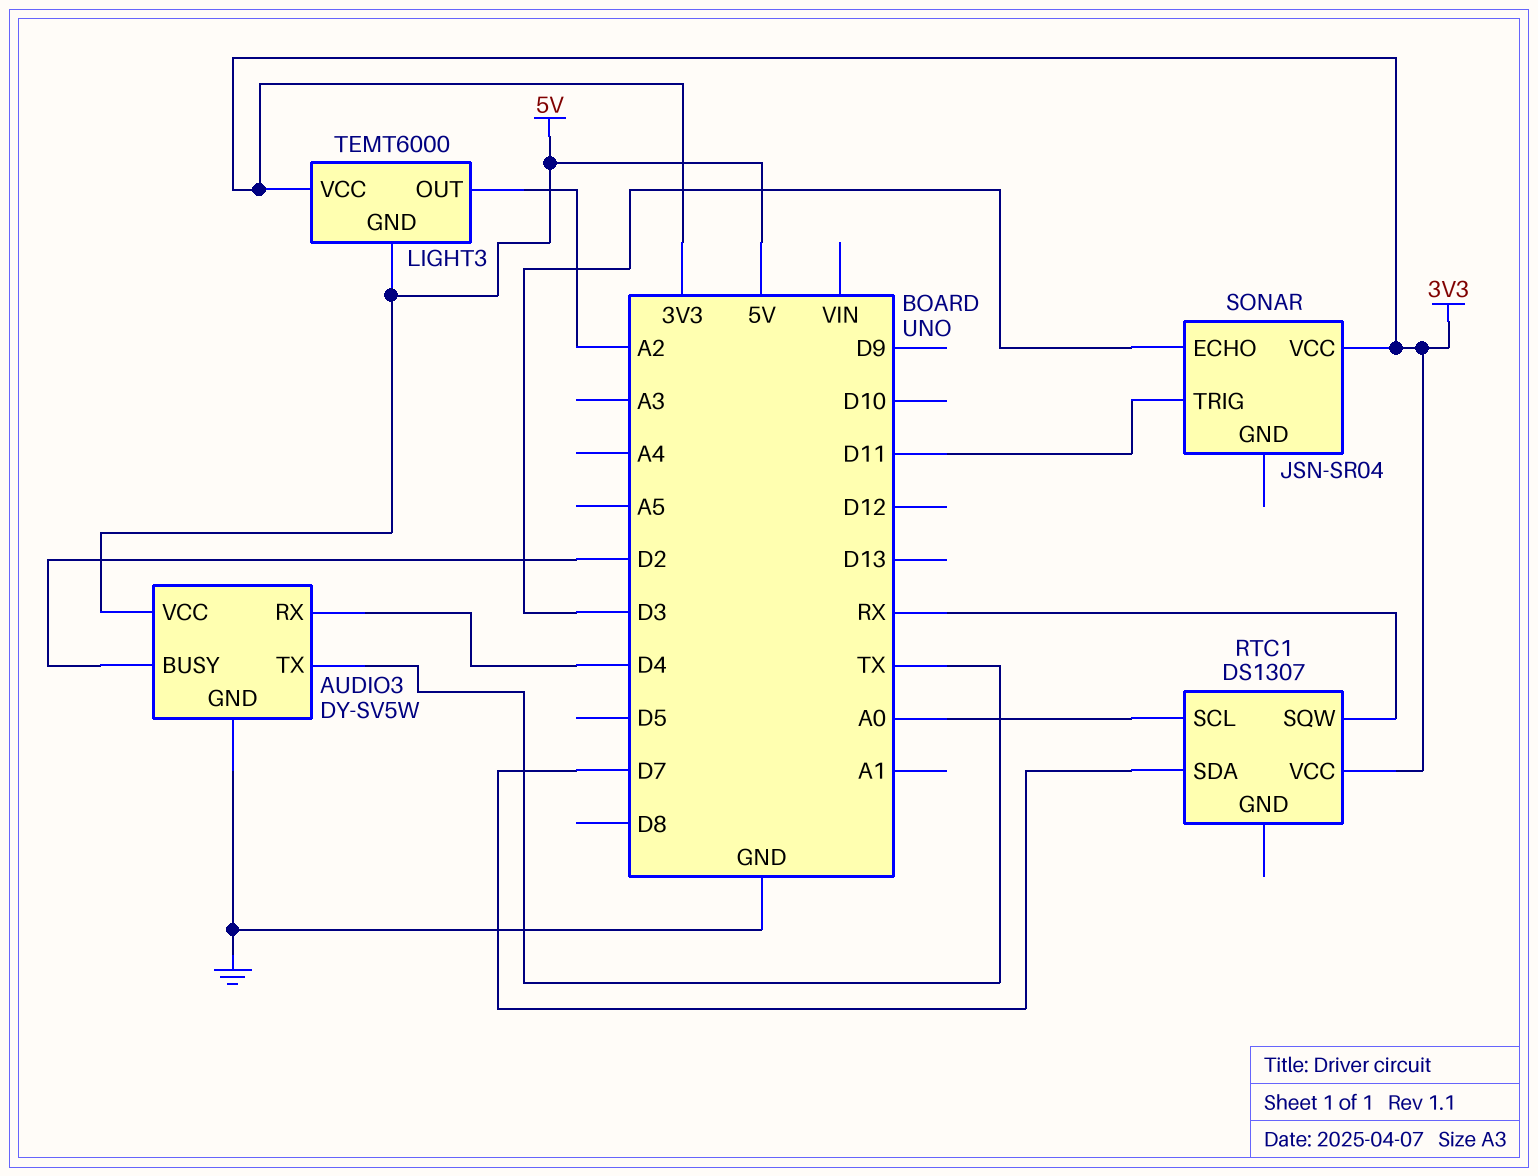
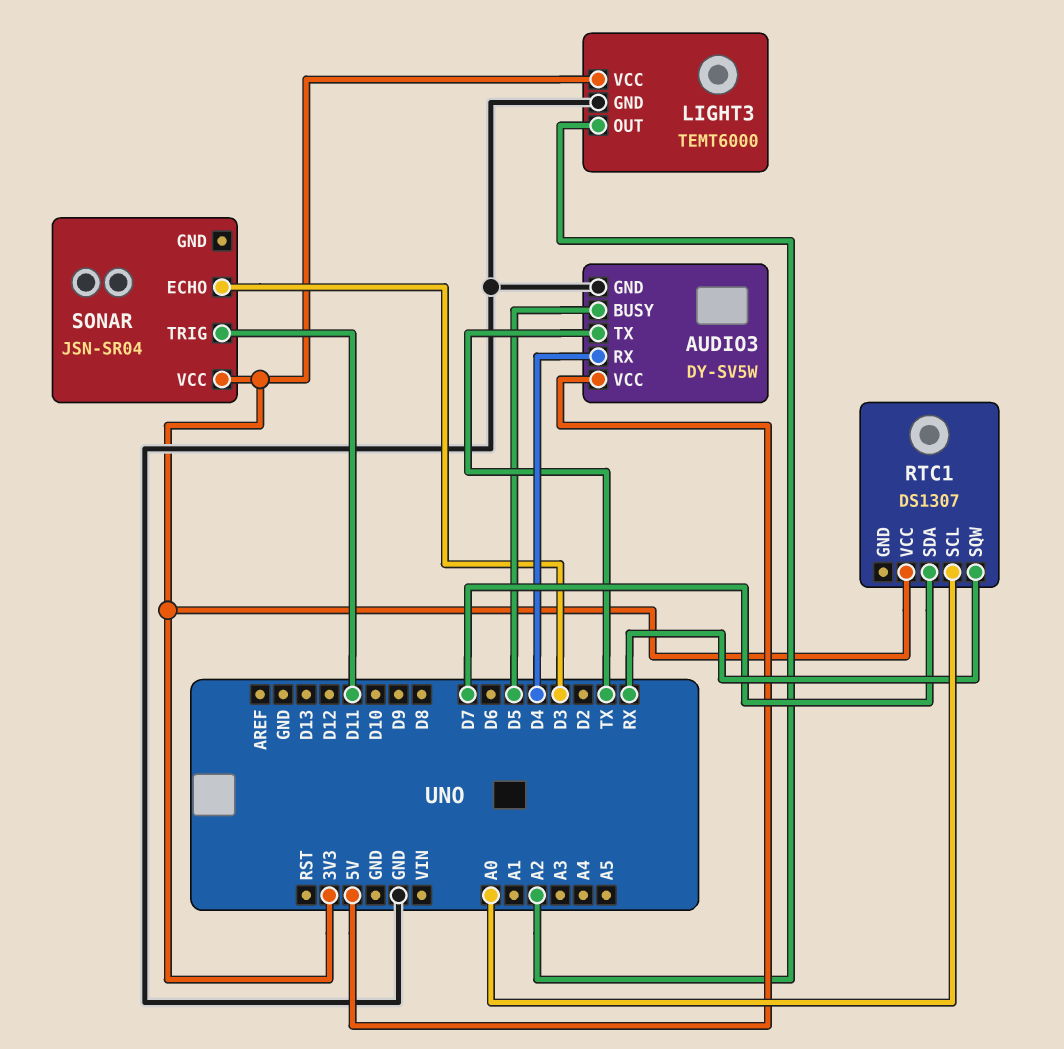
AUDIO3 pin BUSY: D2 -> D5
LIGHT3 pin GND: 5V -> GND

